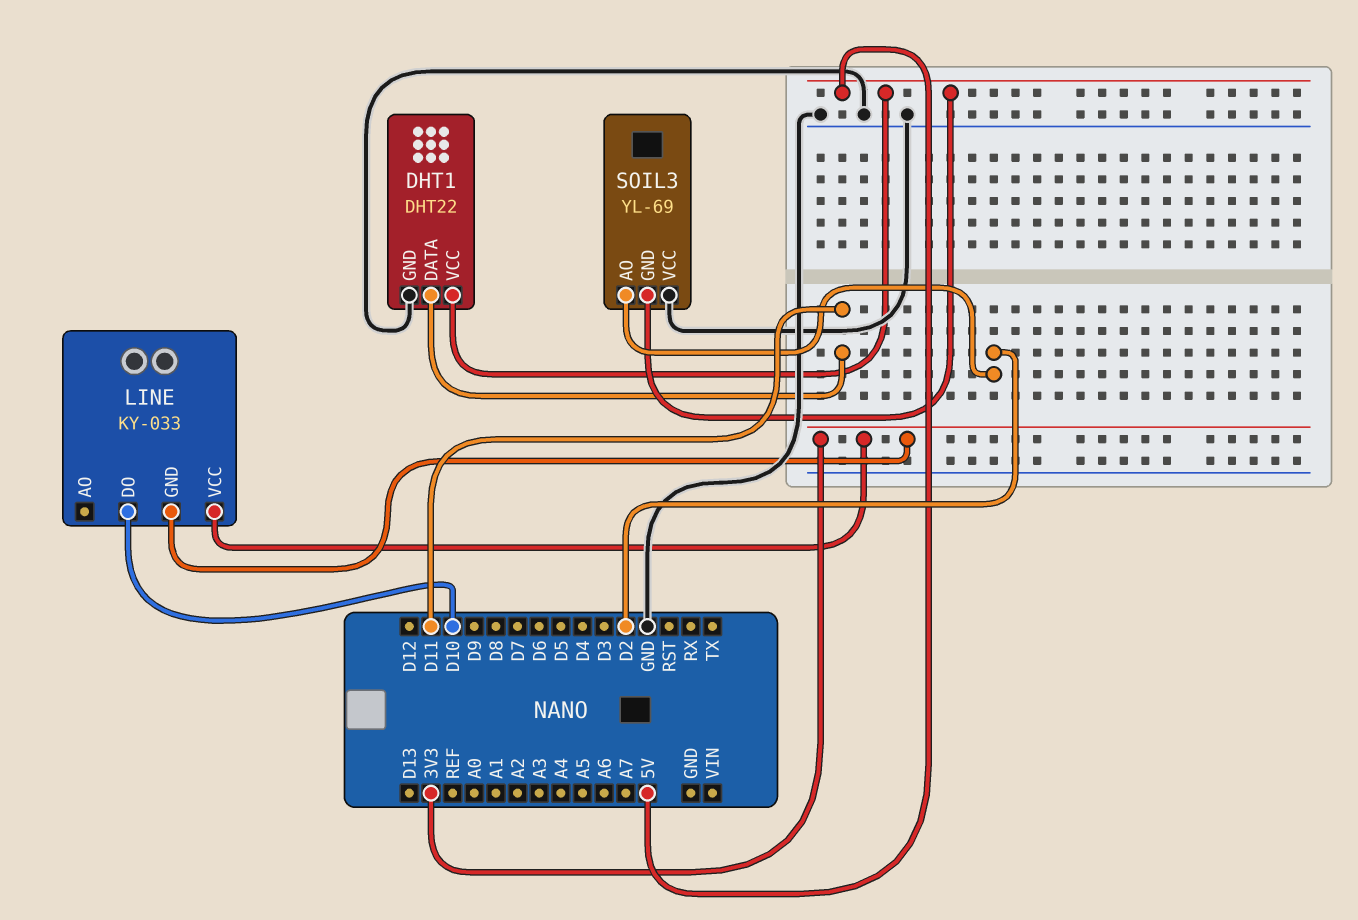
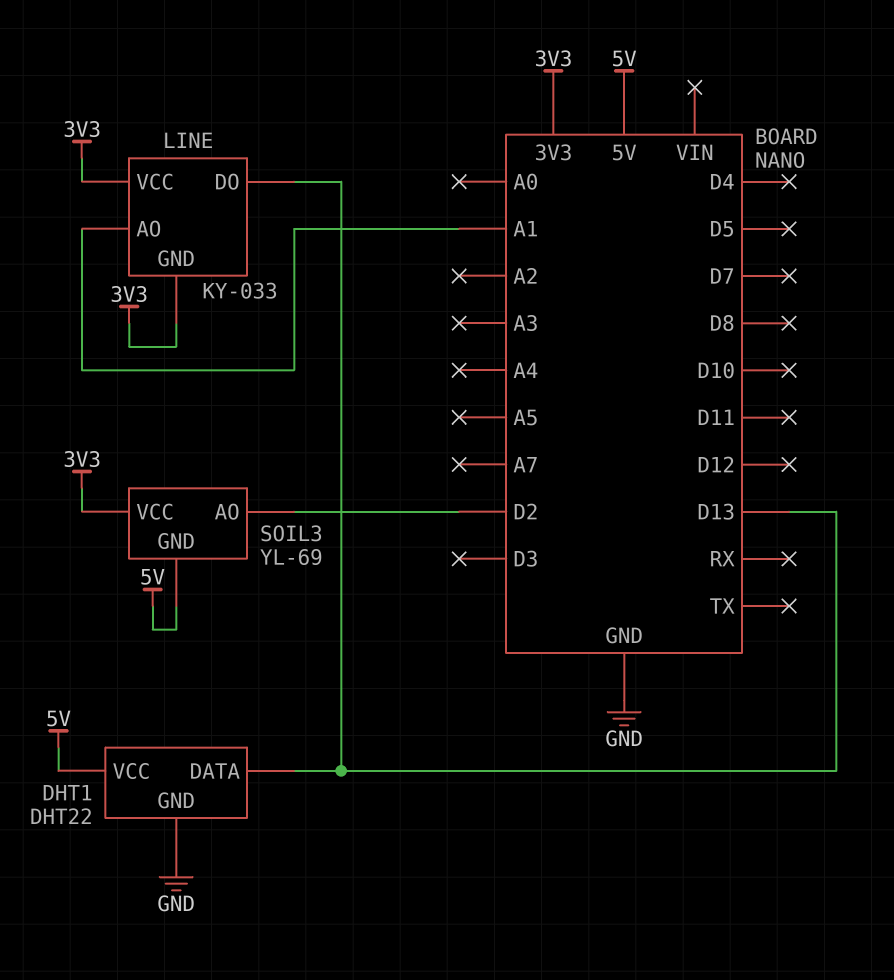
DHT1 pin DATA: D11 -> D13
LINE pin AO: none -> A1
LINE pin DO: D10 -> D13
SOIL3 pin VCC: GND -> 3V3

